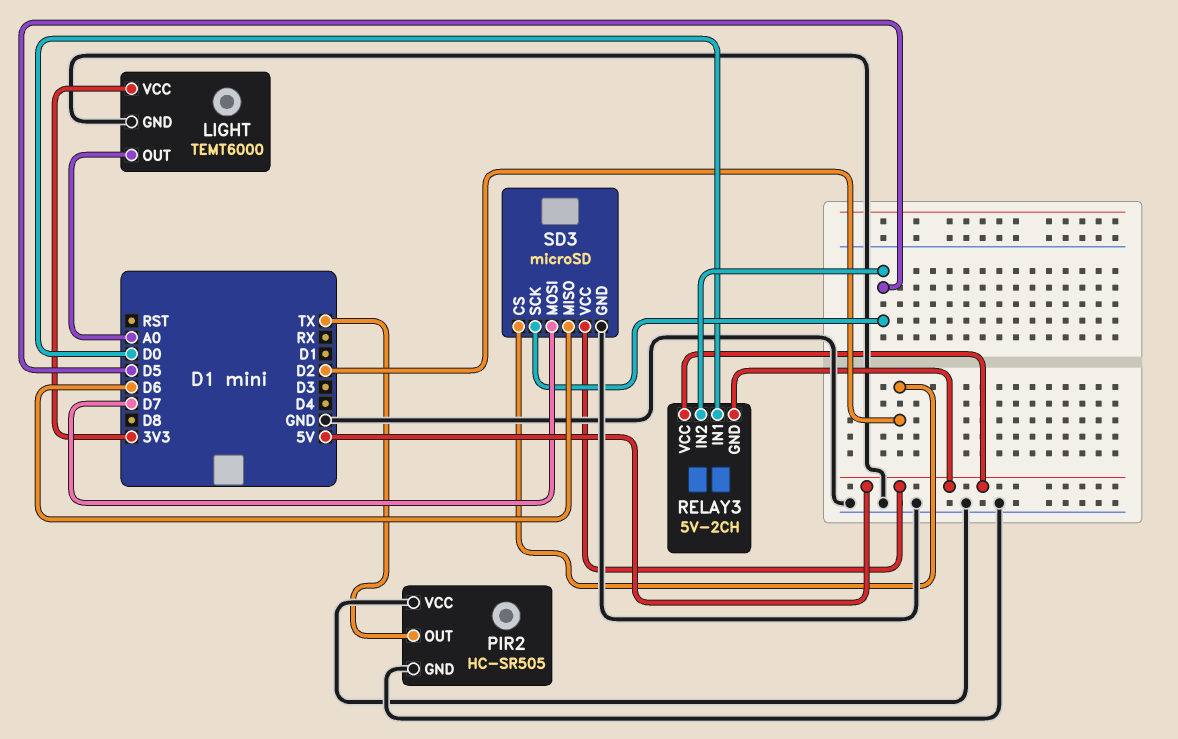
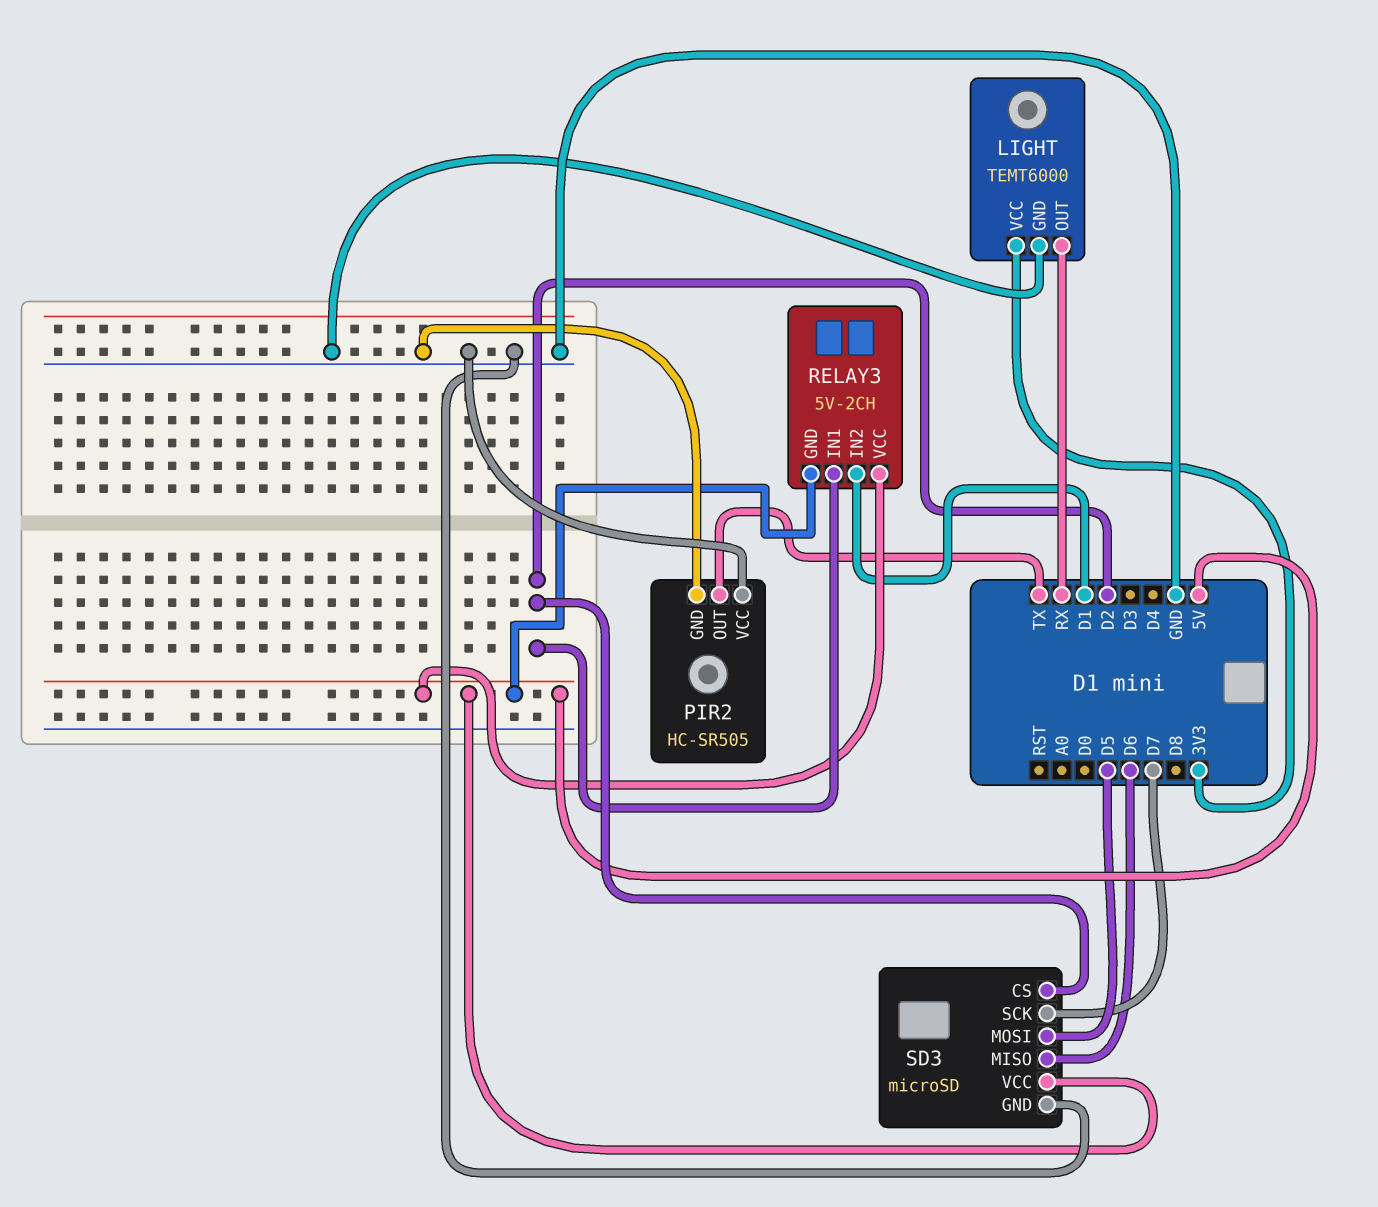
LIGHT pin OUT: A0 -> RX
RELAY3 pin IN1: D0 -> D2
RELAY3 pin IN2: D5 -> D1
SD3 pin MOSI: D7 -> D5
SD3 pin SCK: D5 -> D7

